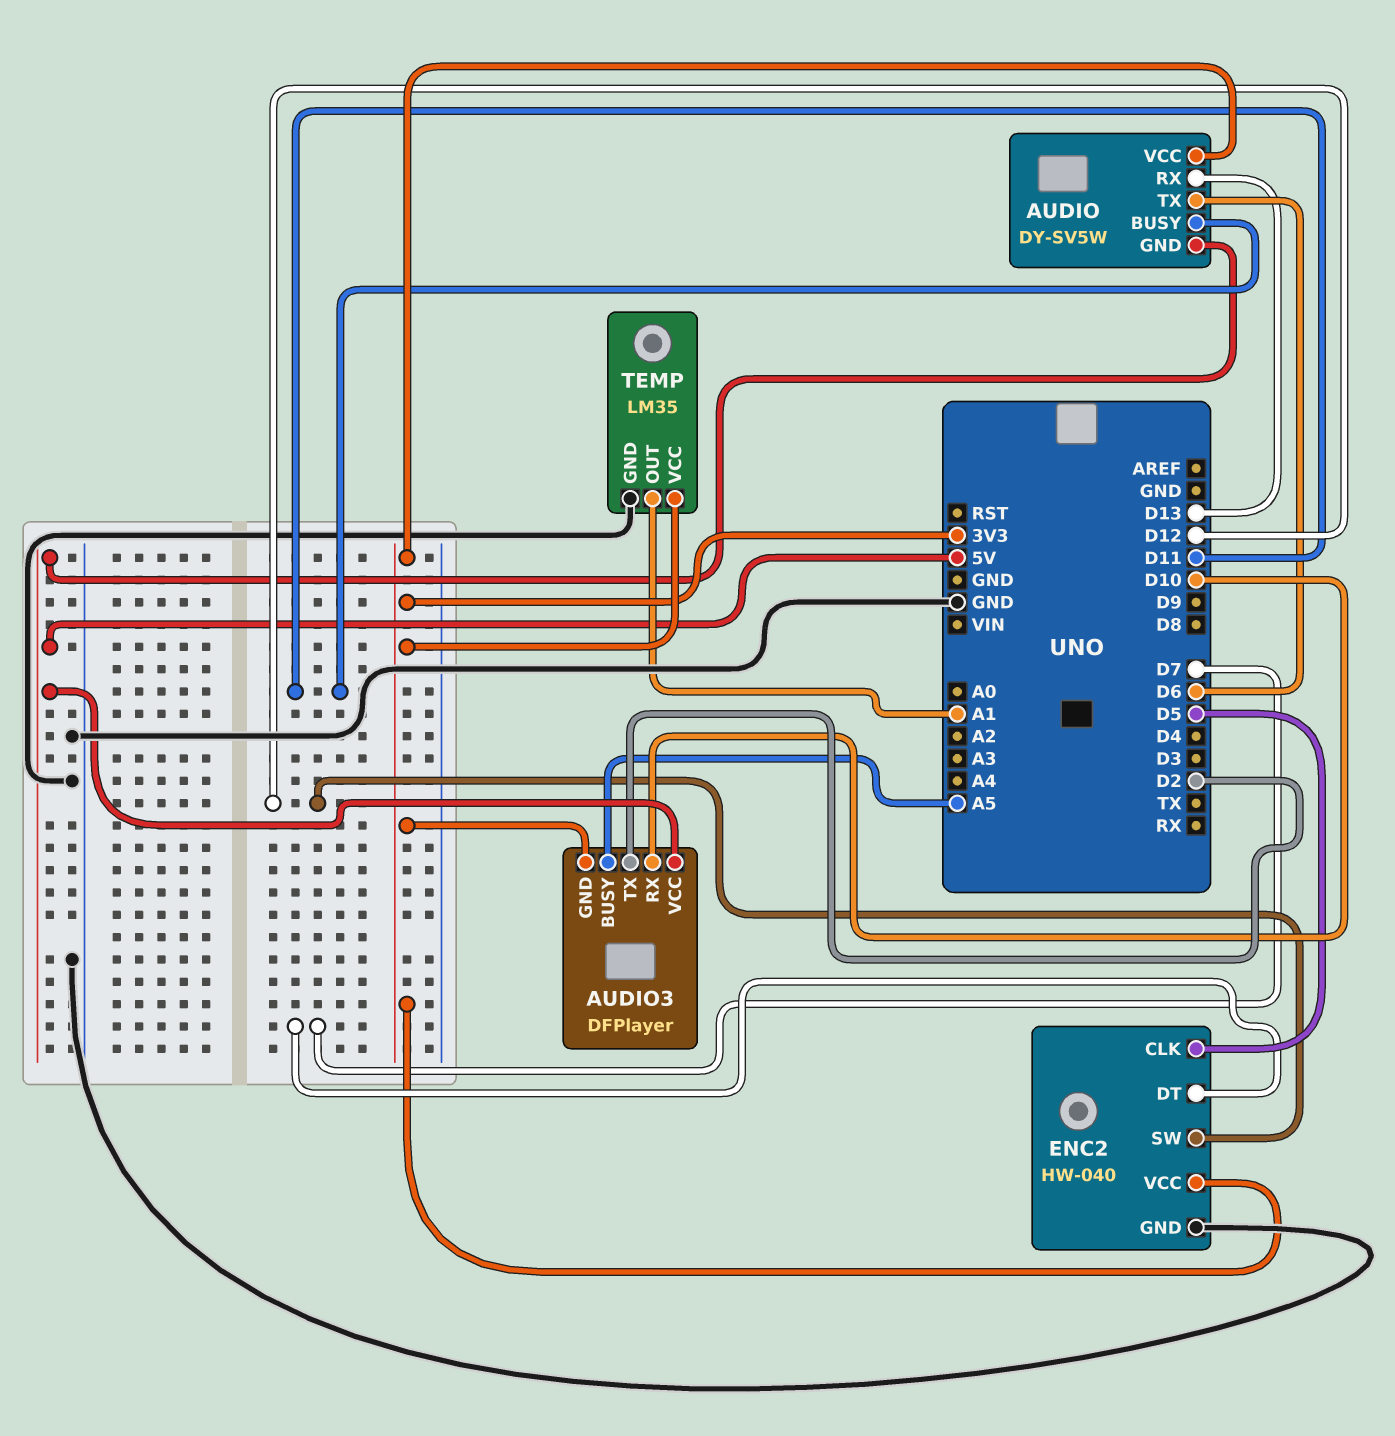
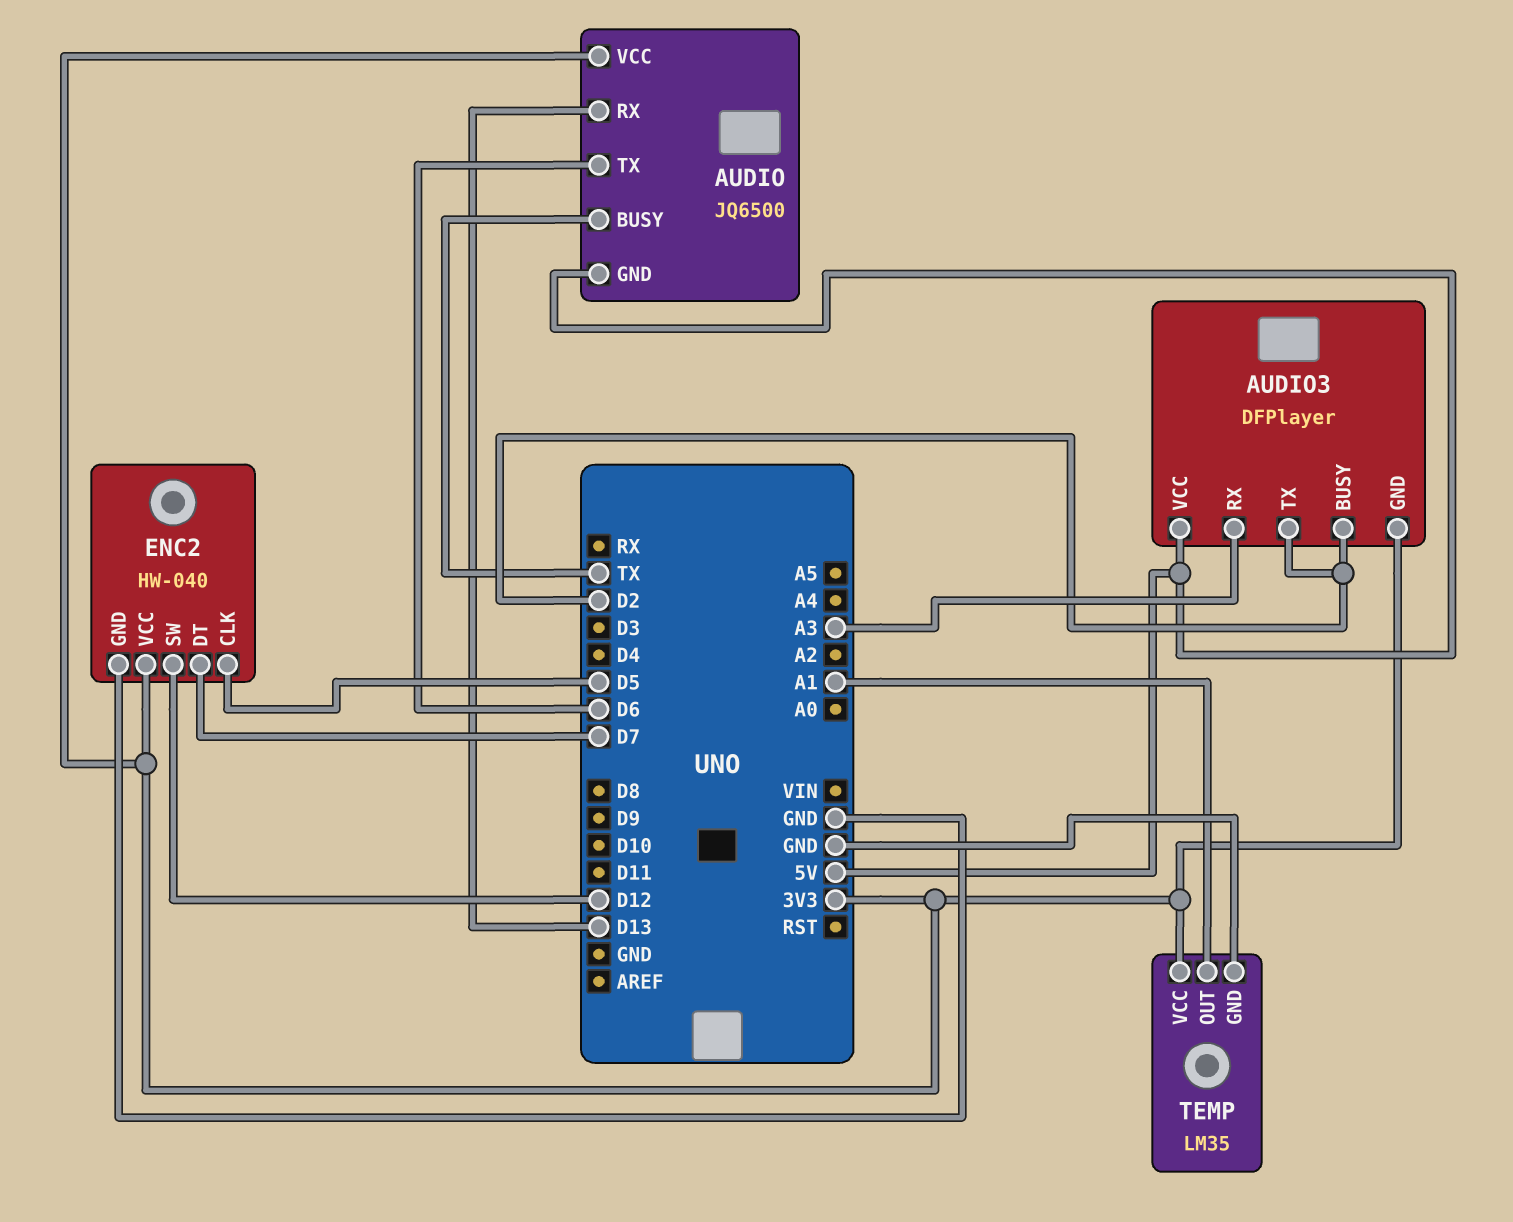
AUDIO: DY-SV5W -> JQ6500
AUDIO pin BUSY: D11 -> TX
AUDIO3 pin BUSY: A5 -> D2
AUDIO3 pin RX: D10 -> A3

